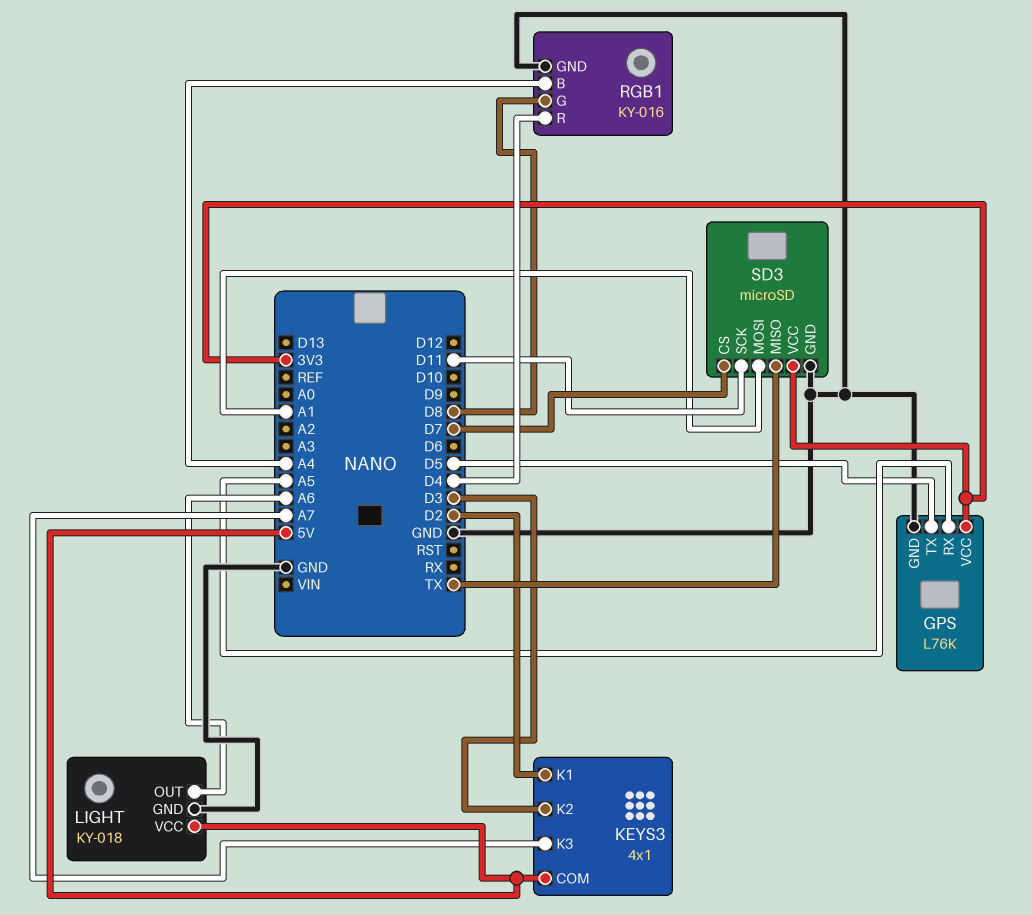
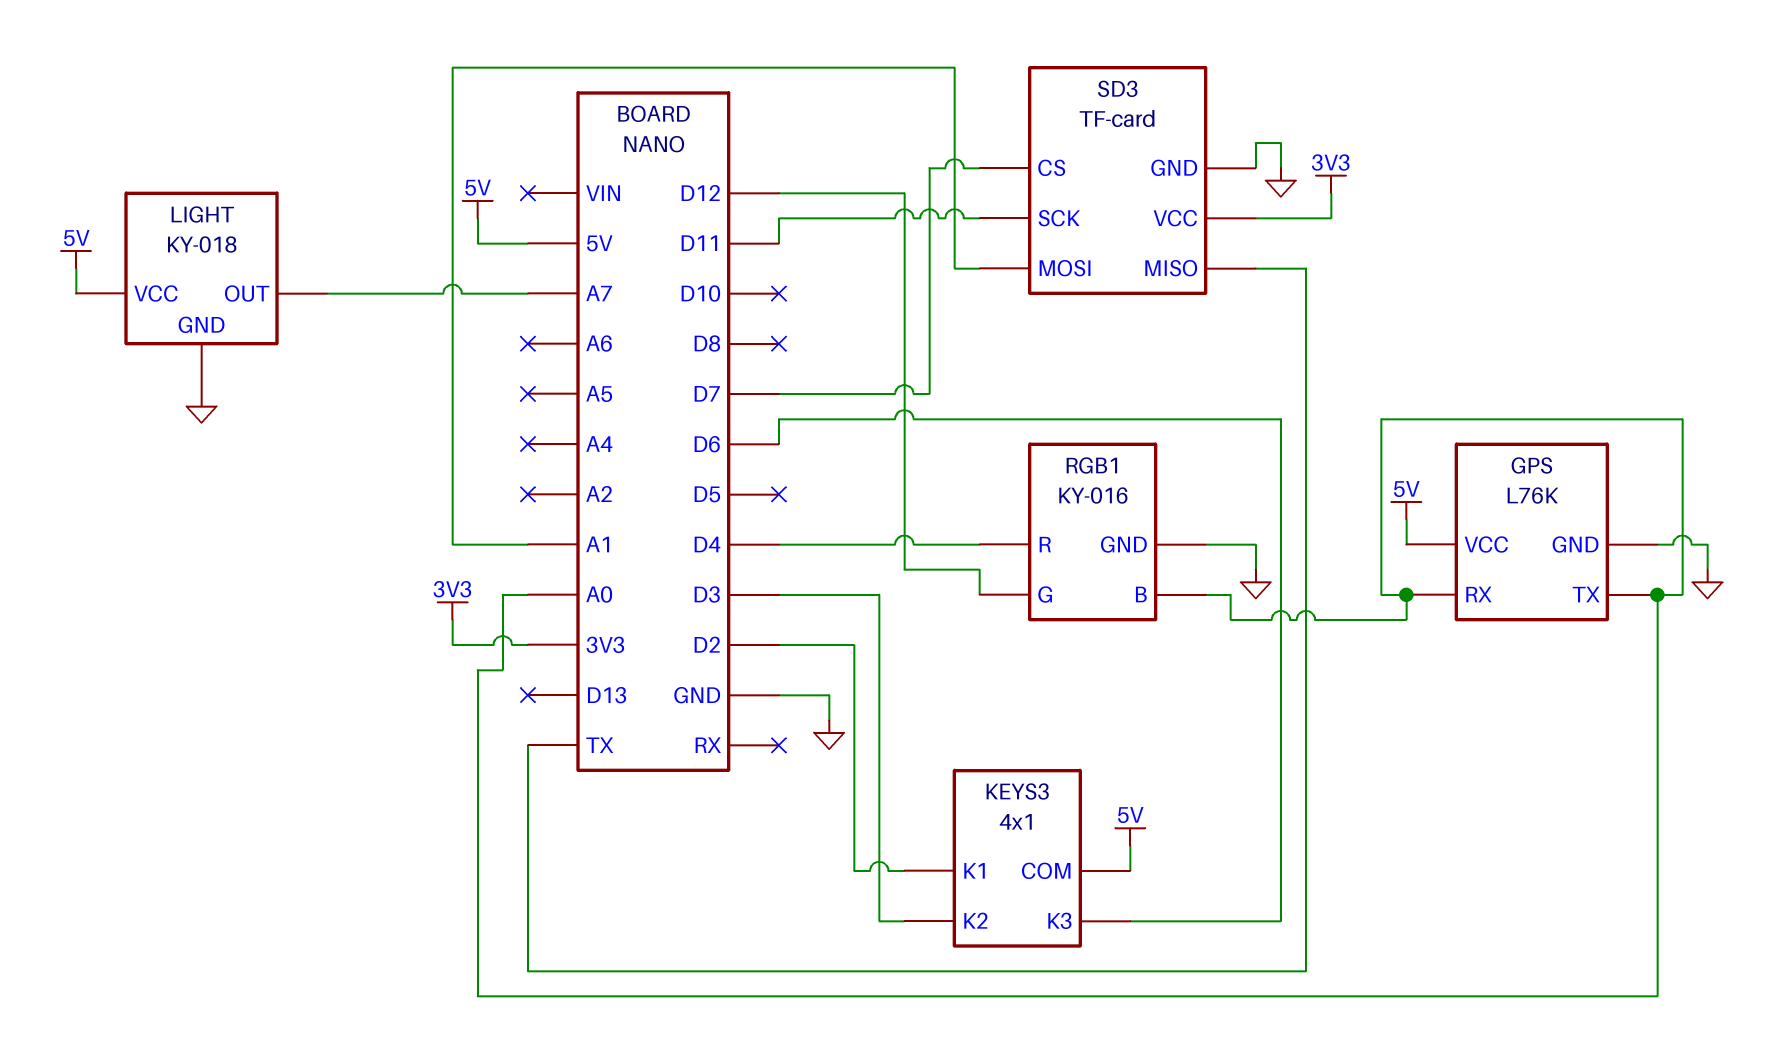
GPS pin RX: A5 -> A0
GPS pin TX: D5 -> A0
GPS pin VCC: 3V3 -> 5V
KEYS3 pin K3: A7 -> D6
LIGHT pin OUT: A6 -> A7
RGB1 pin B: A4 -> A0
RGB1 pin G: D8 -> D12
SD3: microSD -> TF-card

